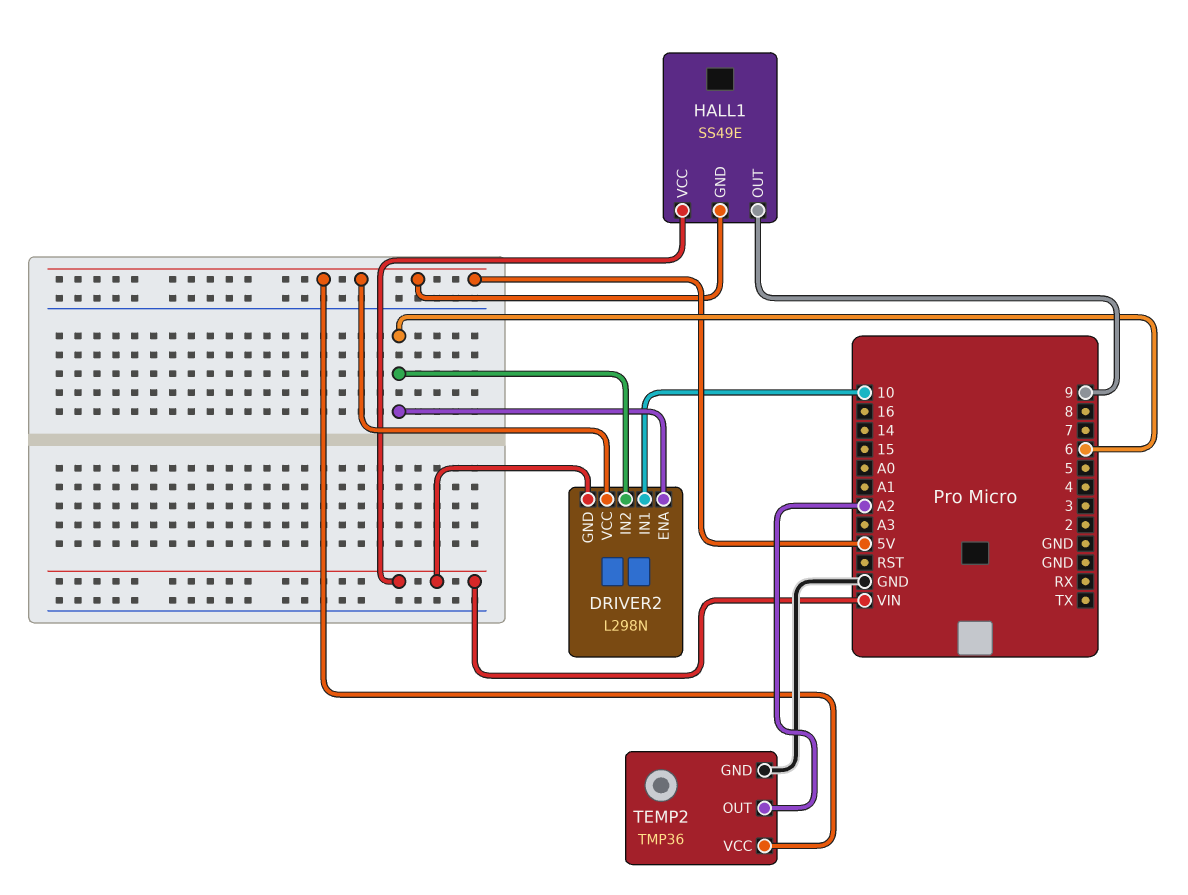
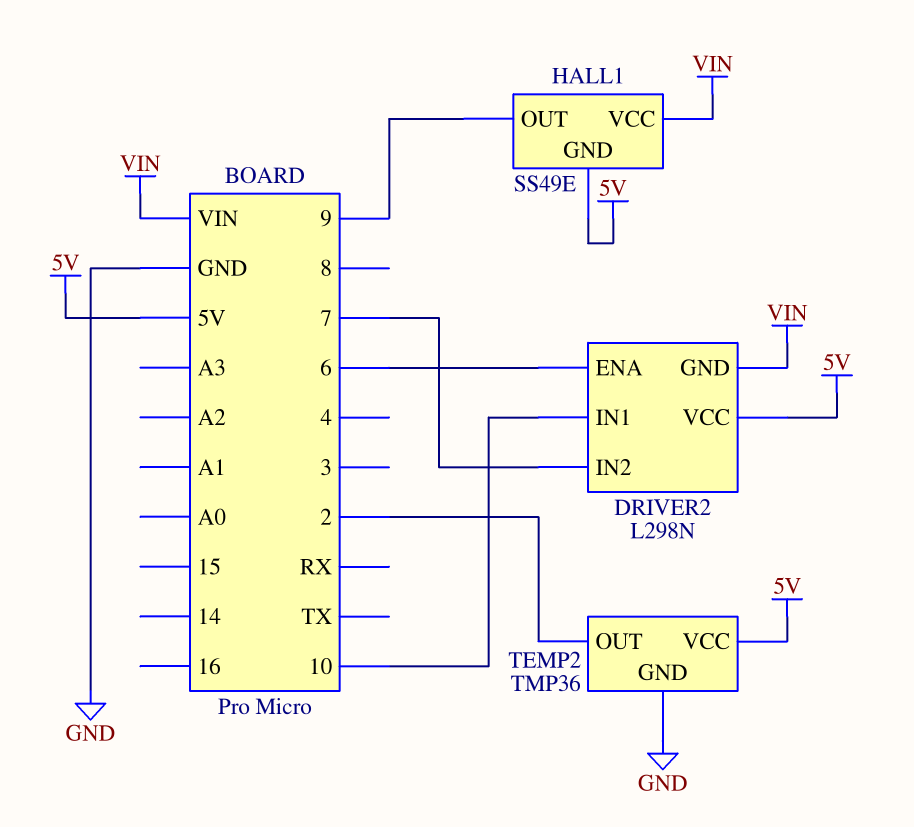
DRIVER2 pin IN2: 6 -> 7
TEMP2 pin OUT: A2 -> 2

